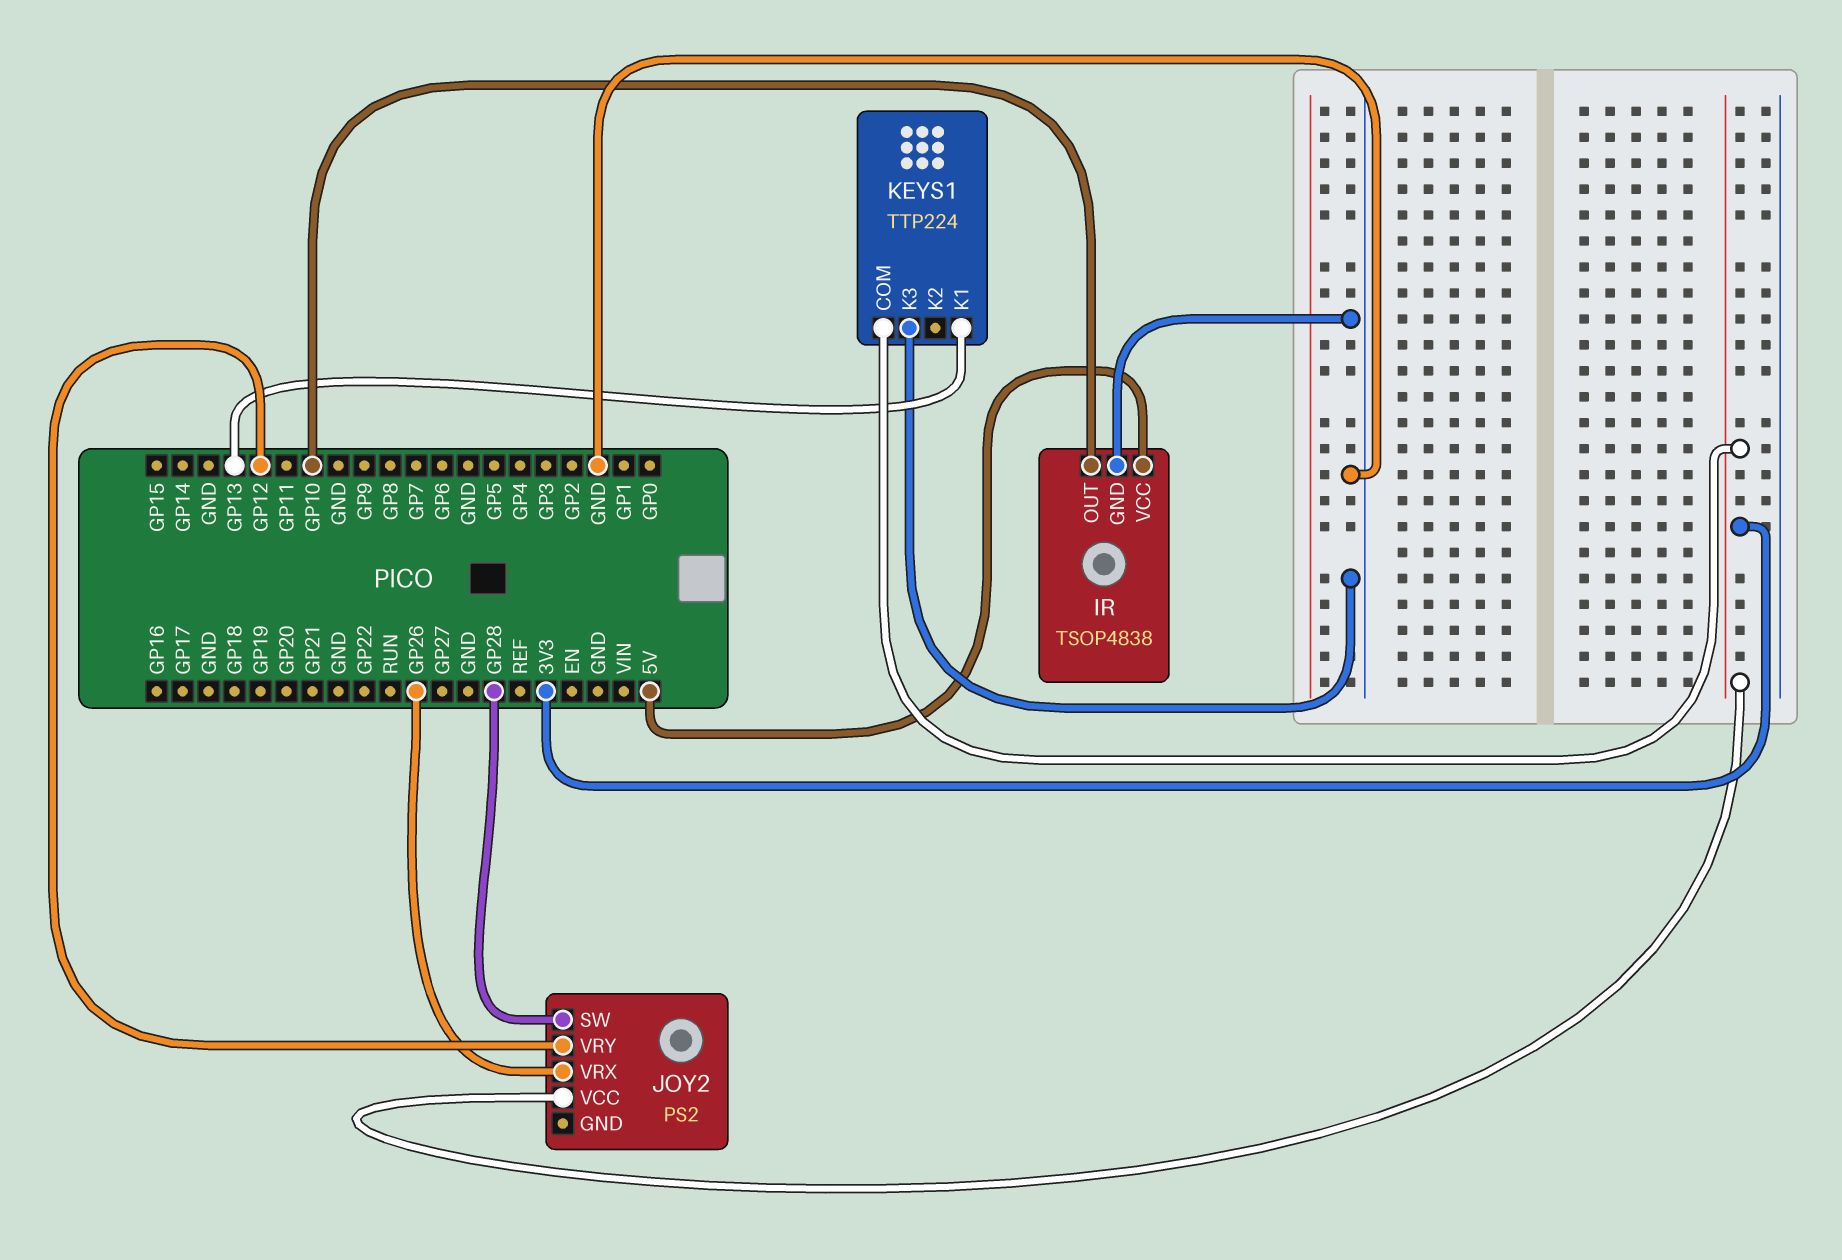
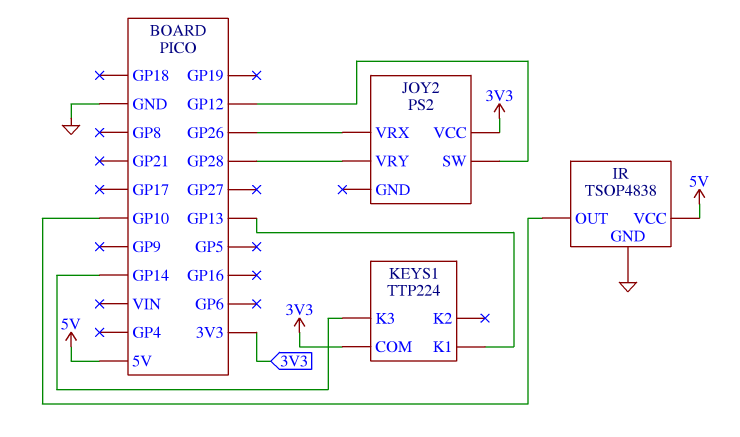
JOY2 pin SW: GP28 -> GP12
JOY2 pin VRY: GP12 -> GP28
KEYS1 pin K3: GND -> GP14

